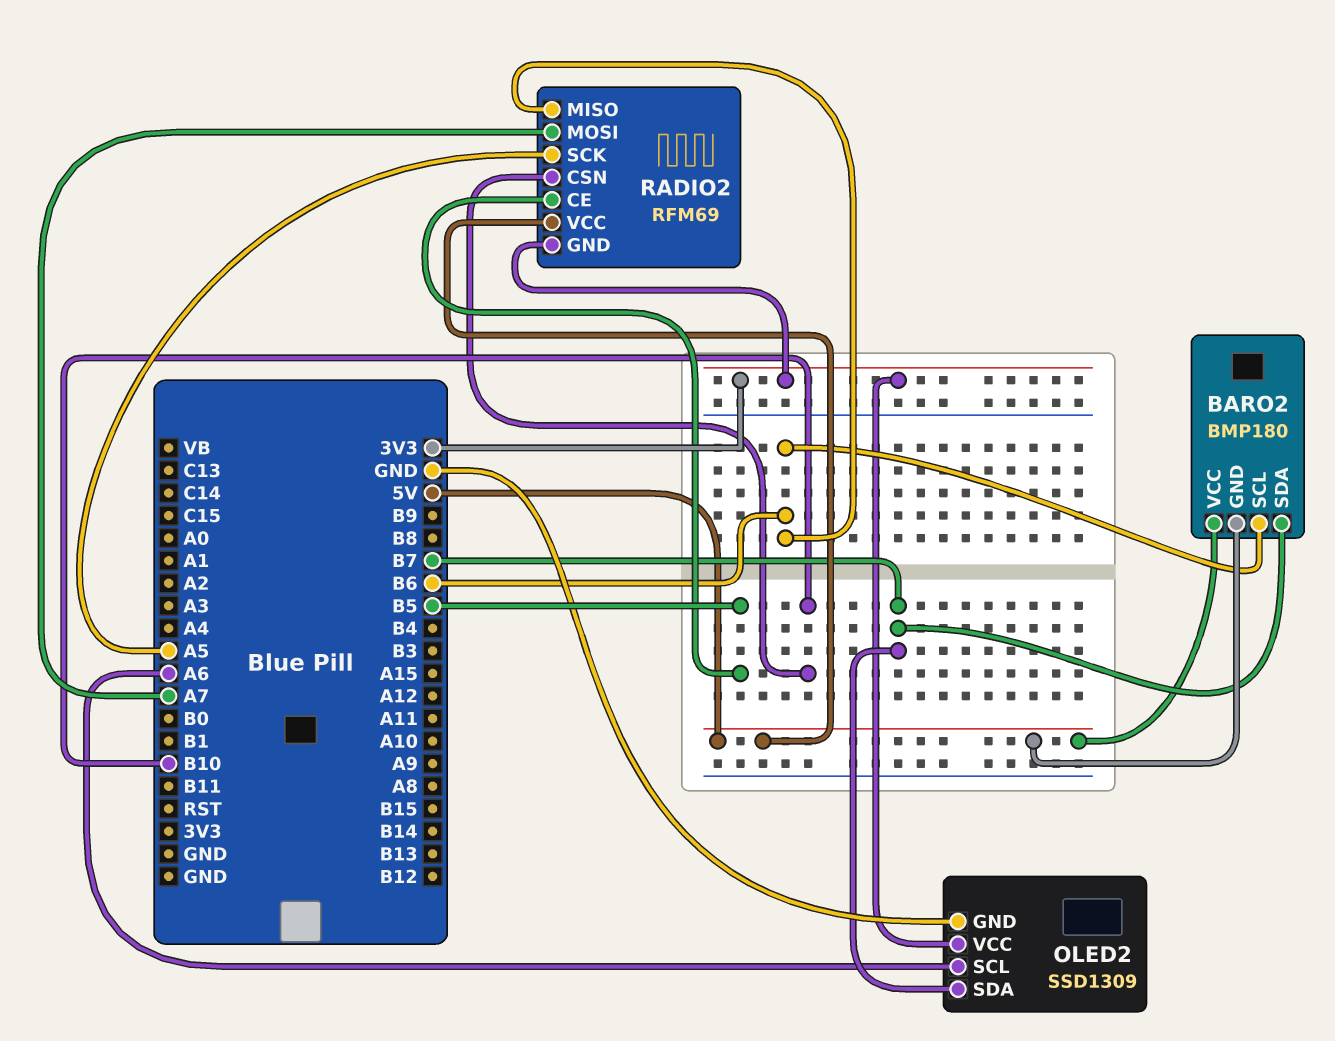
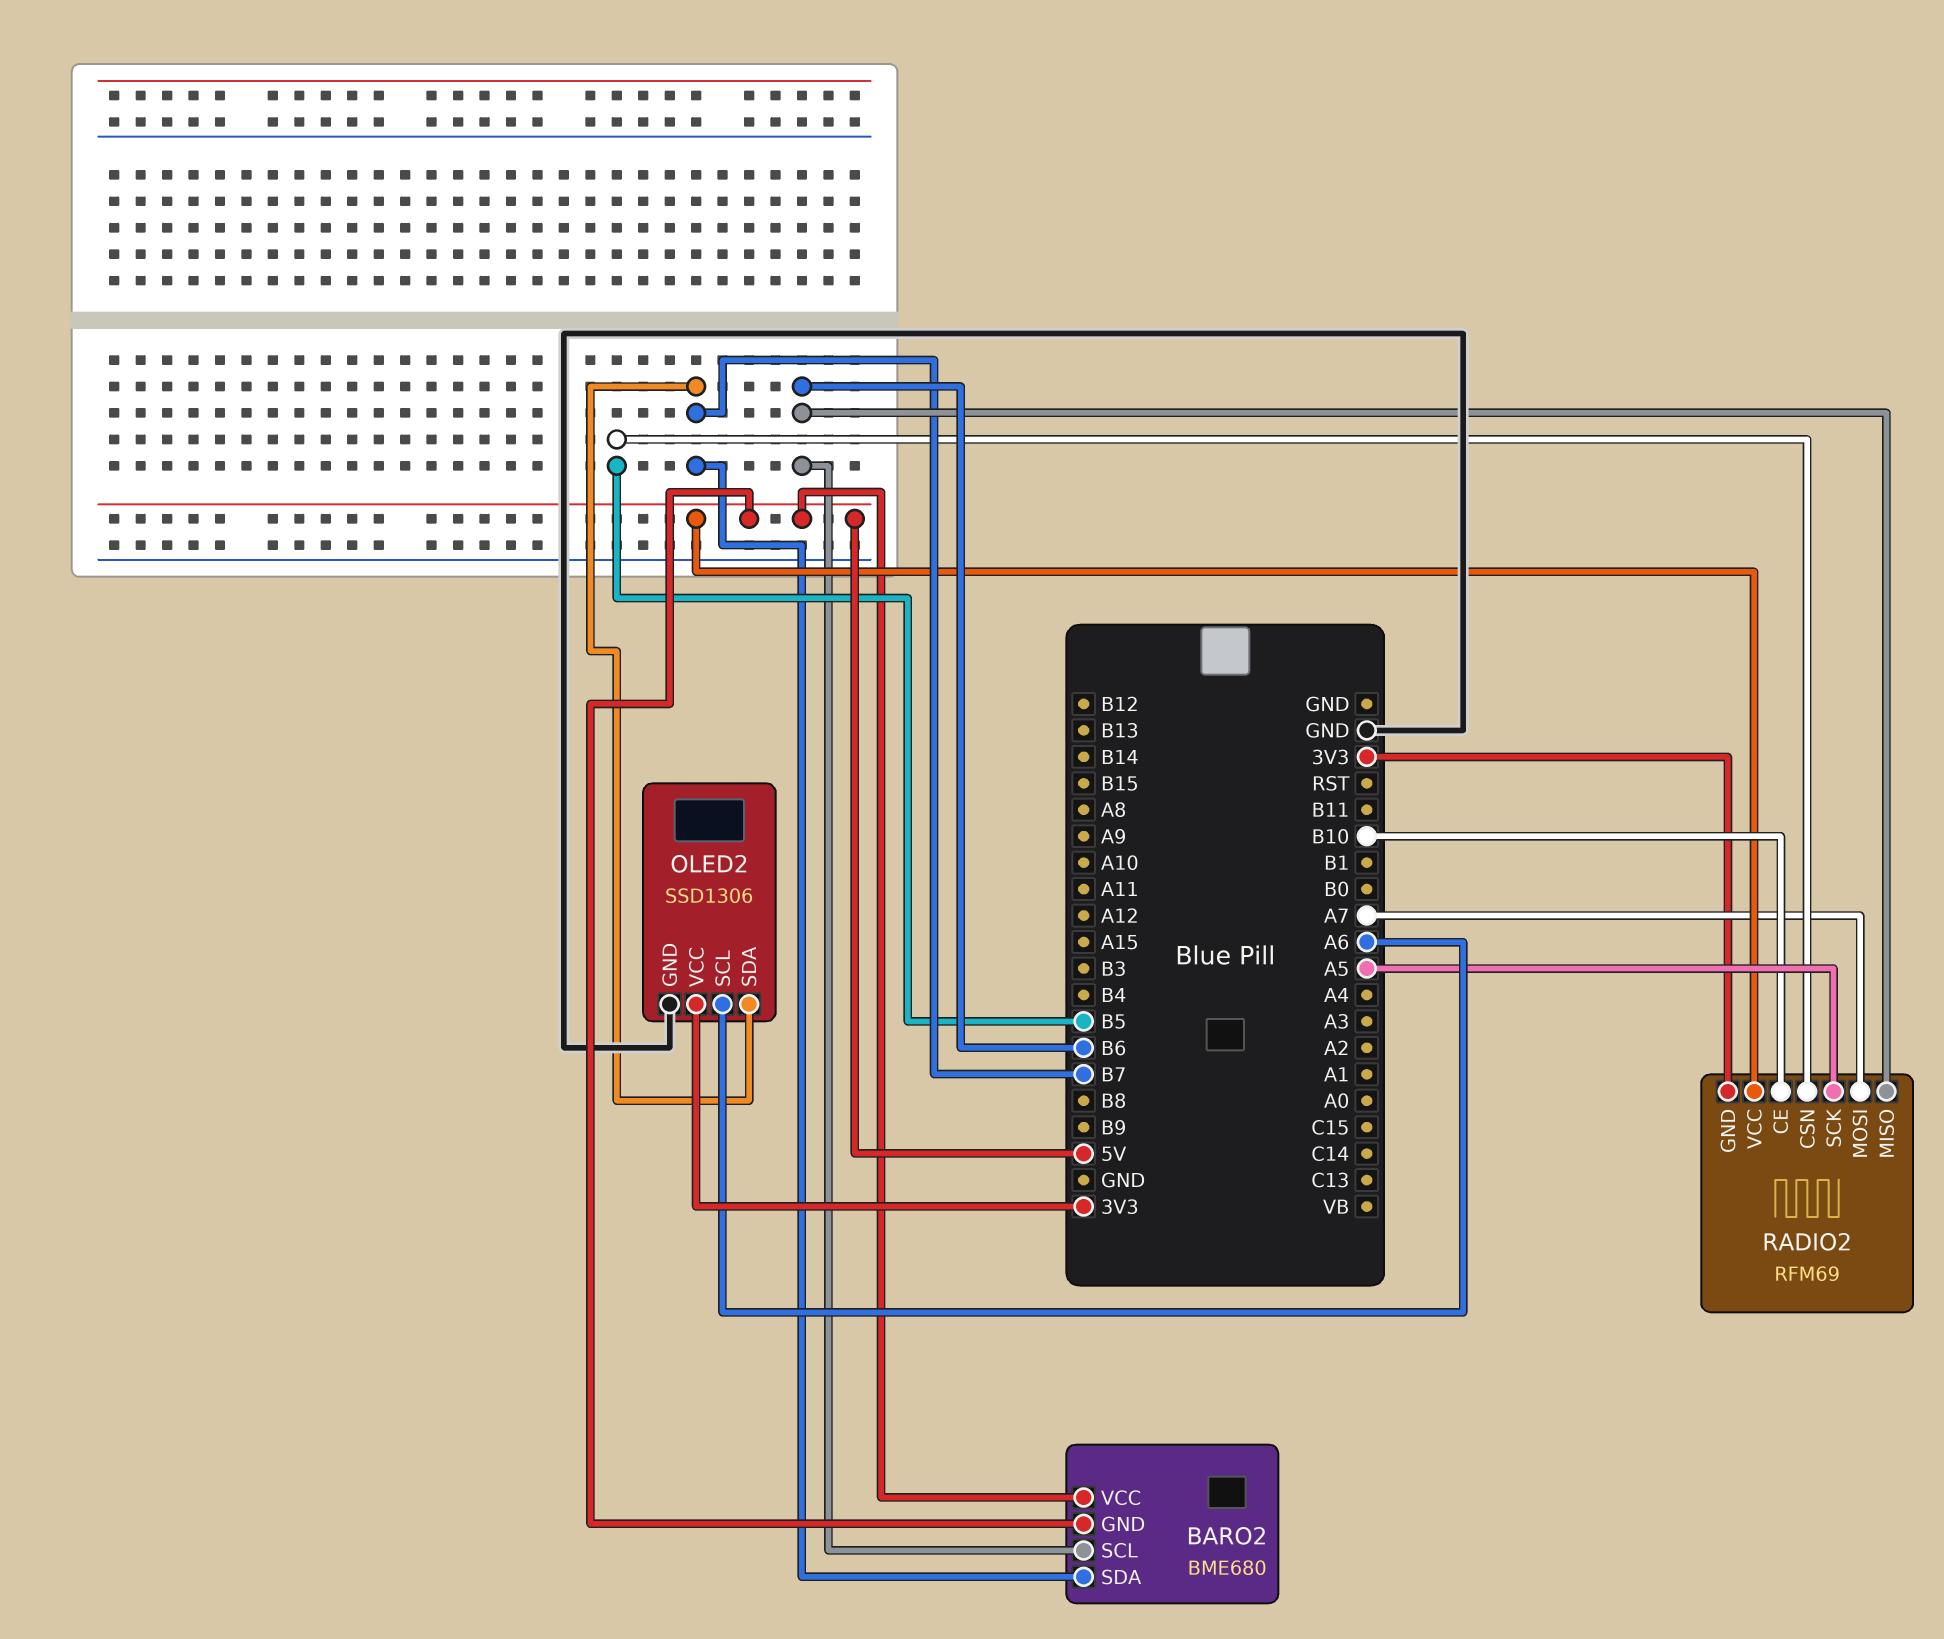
BARO2: BMP180 -> BME680
OLED2: SSD1309 -> SSD1306
RADIO2 pin CE: B5 -> B10
RADIO2 pin CSN: B10 -> B5

